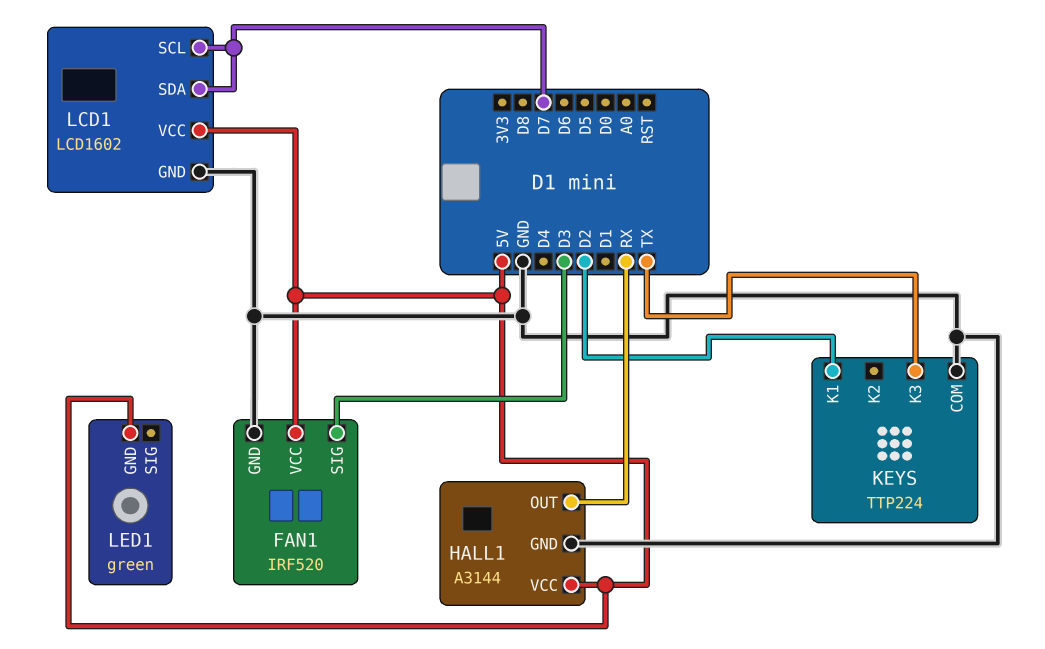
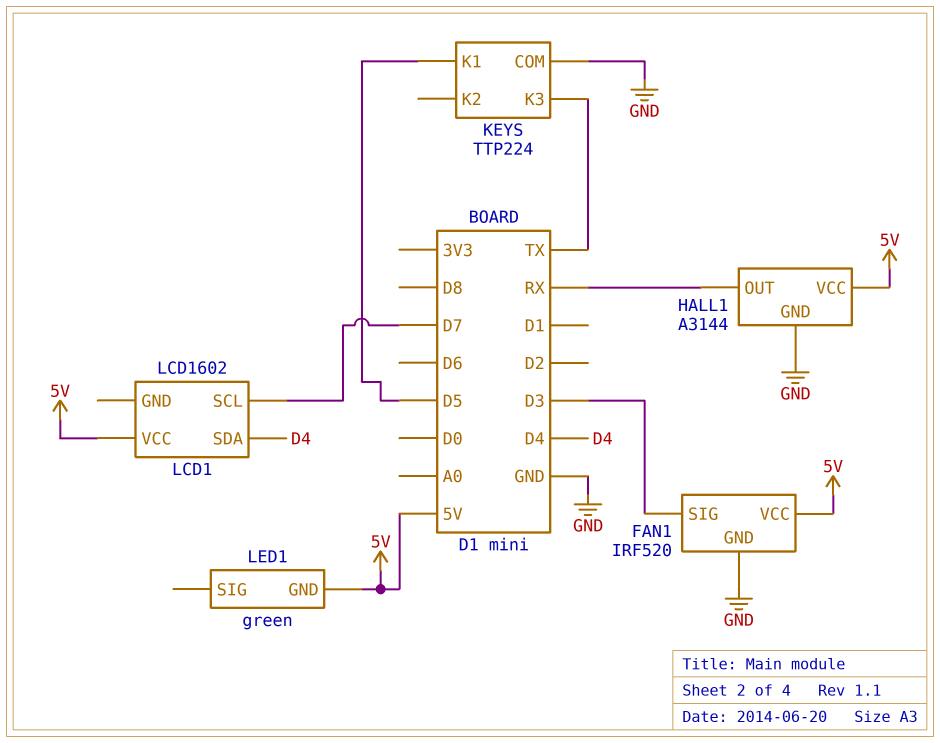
KEYS pin K1: D2 -> D5
LCD1 pin GND: GND -> none
LCD1 pin SDA: D7 -> D4

